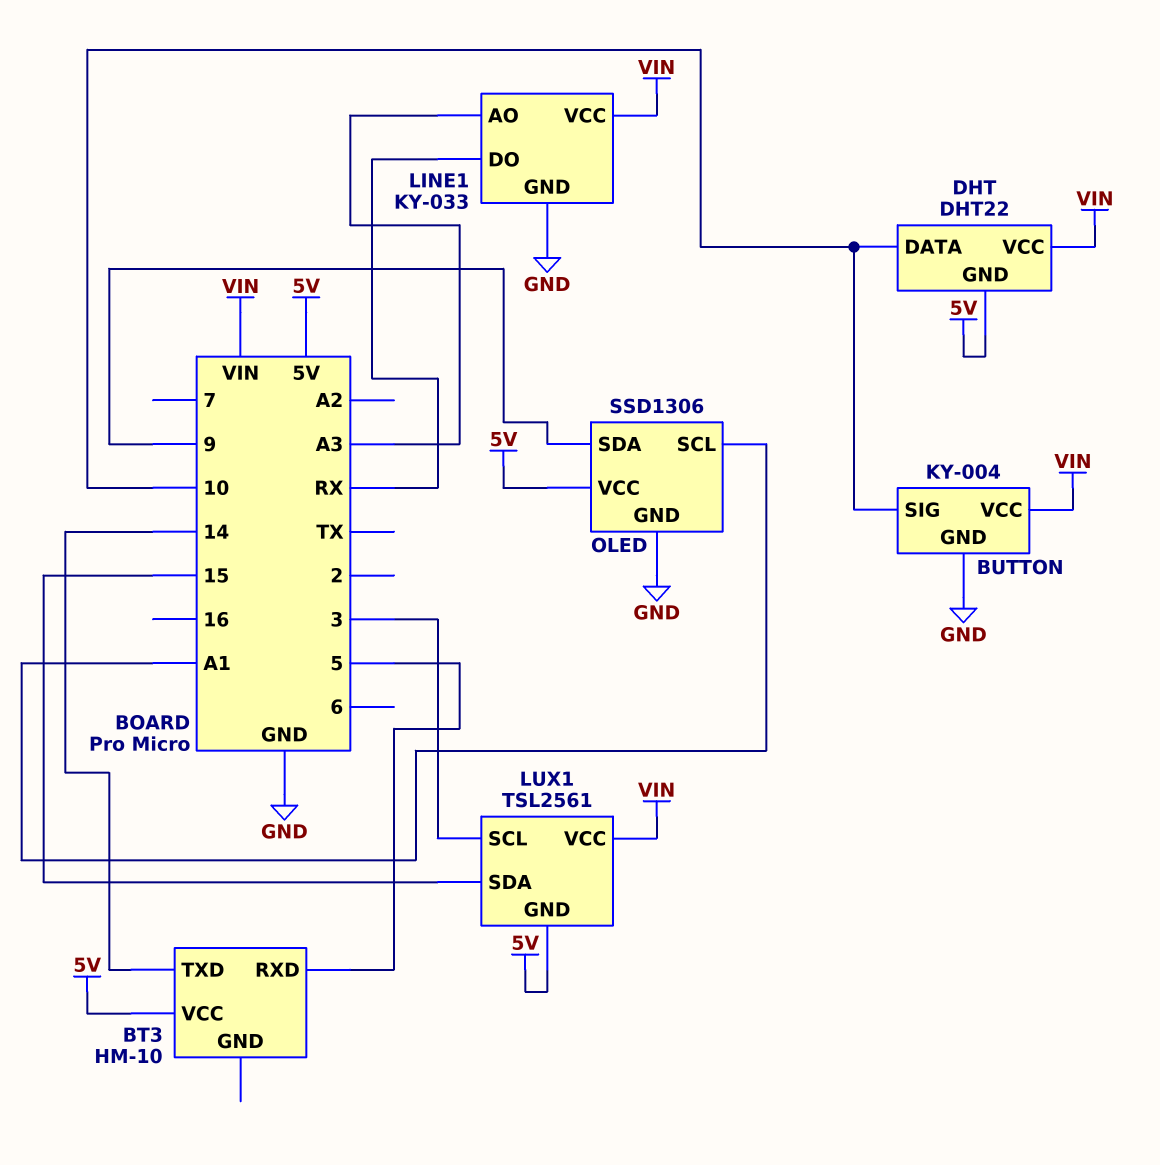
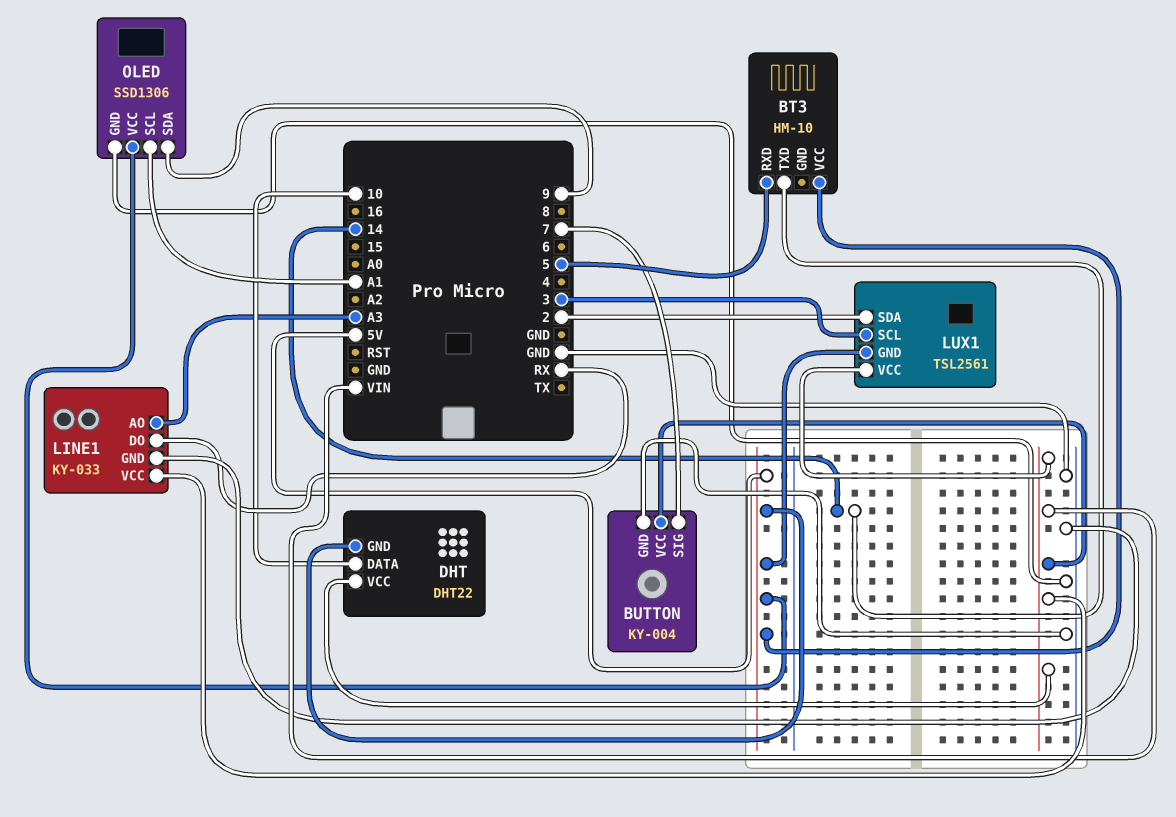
BUTTON pin SIG: 10 -> 7
LUX1 pin SDA: 15 -> 2

